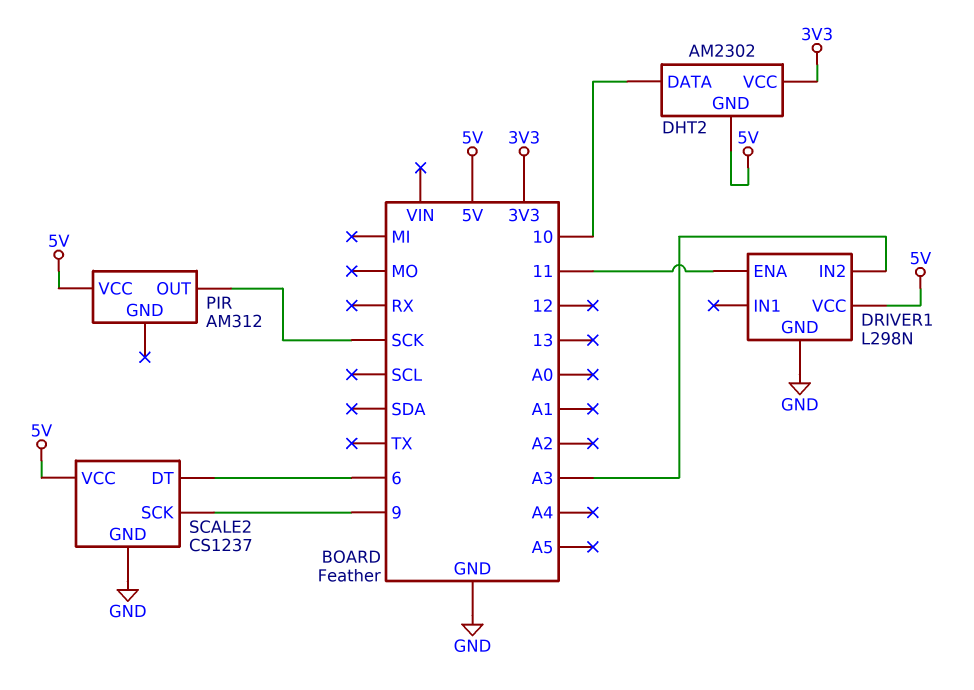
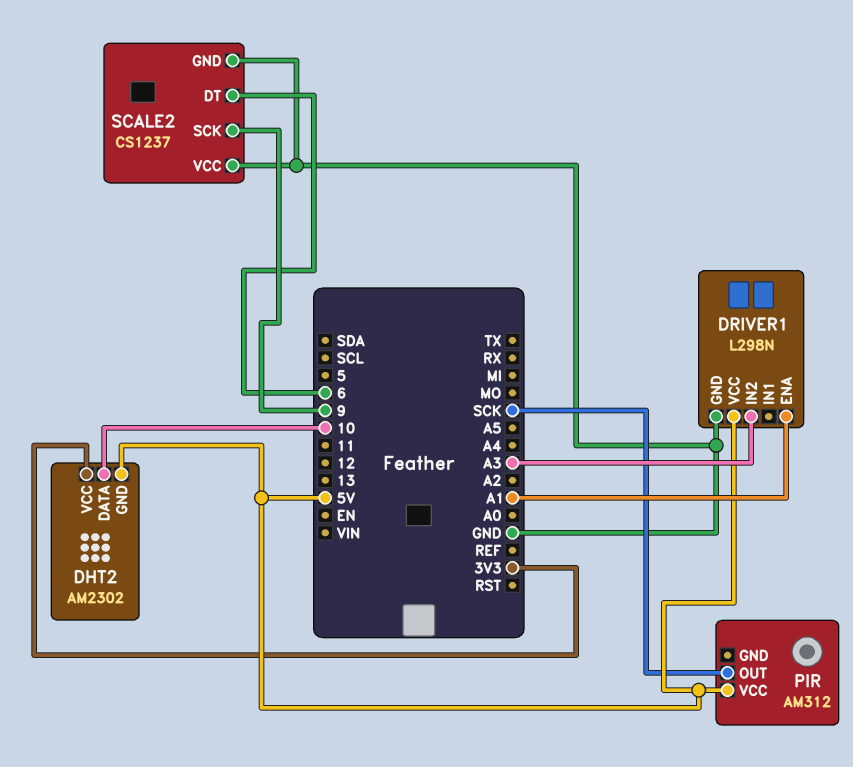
DRIVER1 pin ENA: 11 -> A1
SCALE2 pin VCC: 5V -> GND

